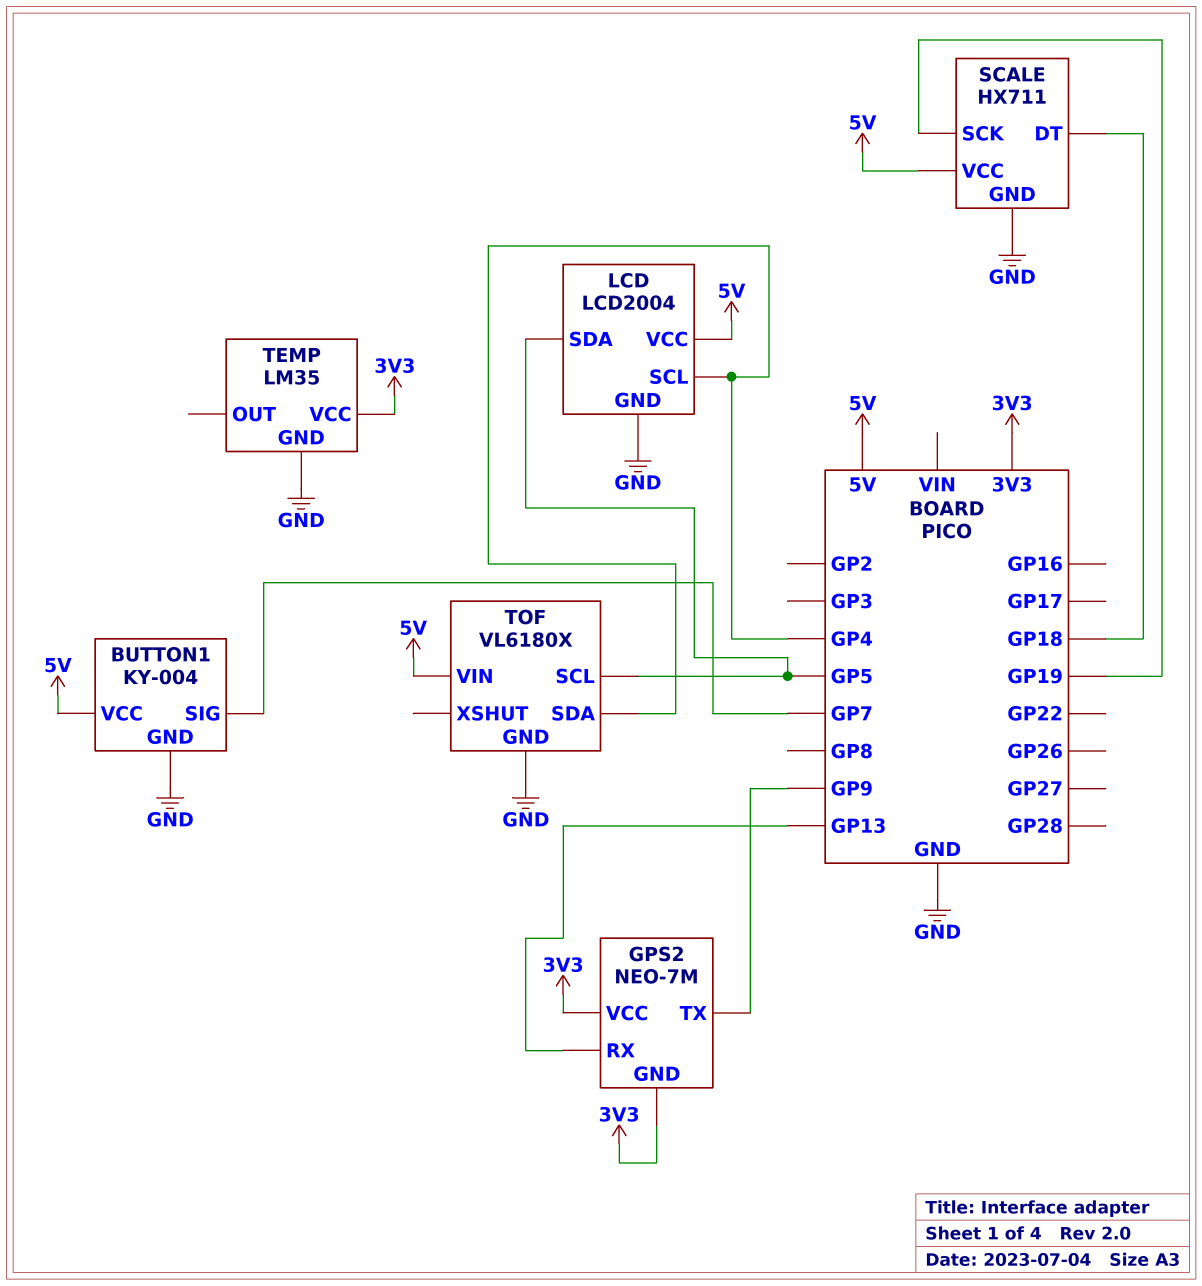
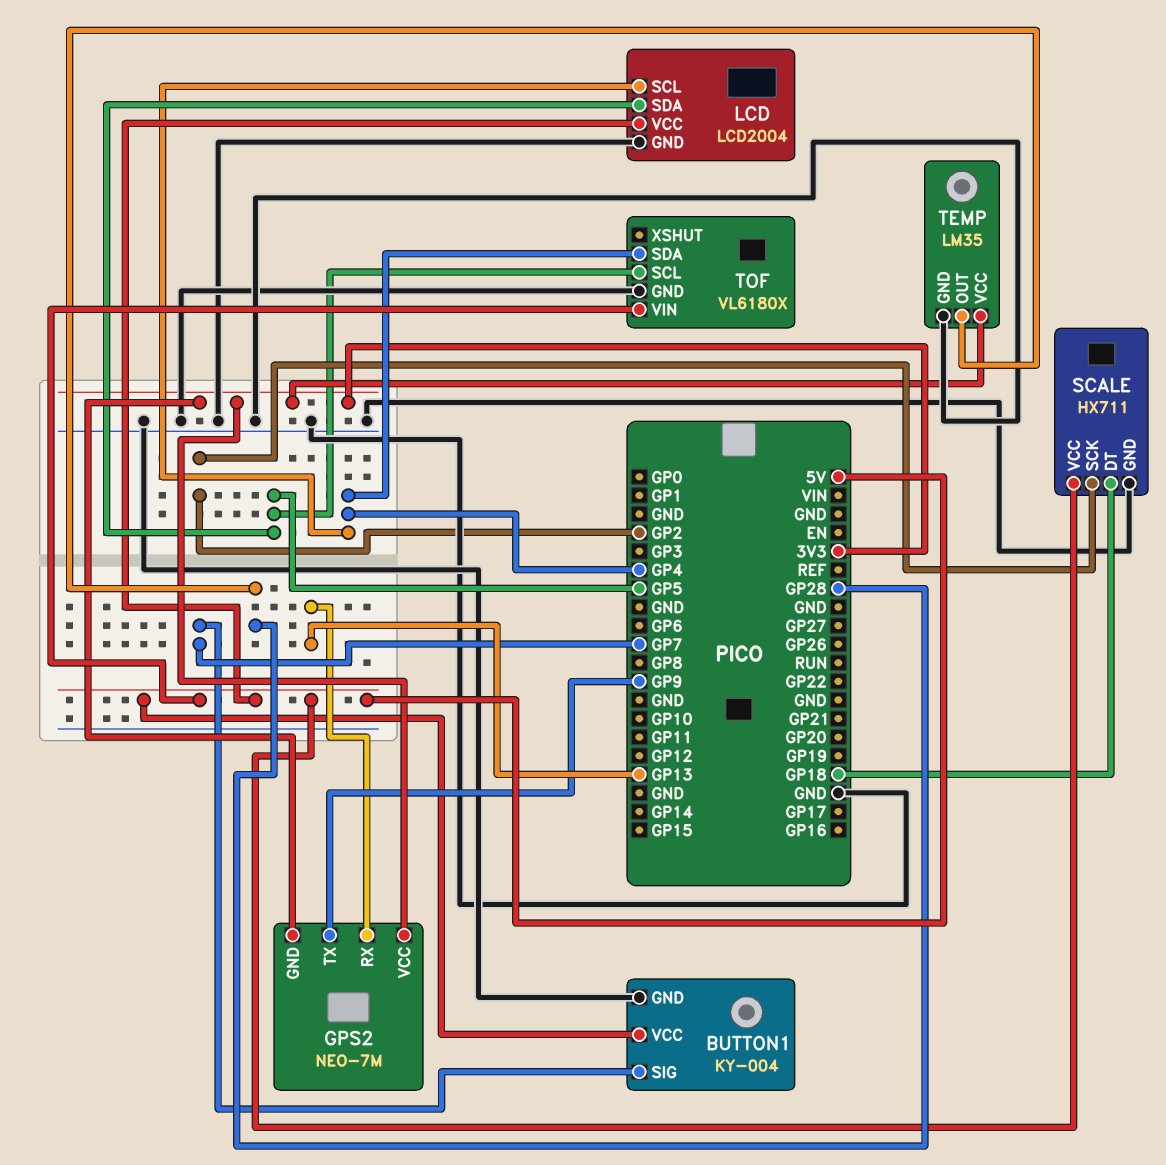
SCALE pin SCK: GP19 -> GP2
TEMP pin OUT: none -> GP28

